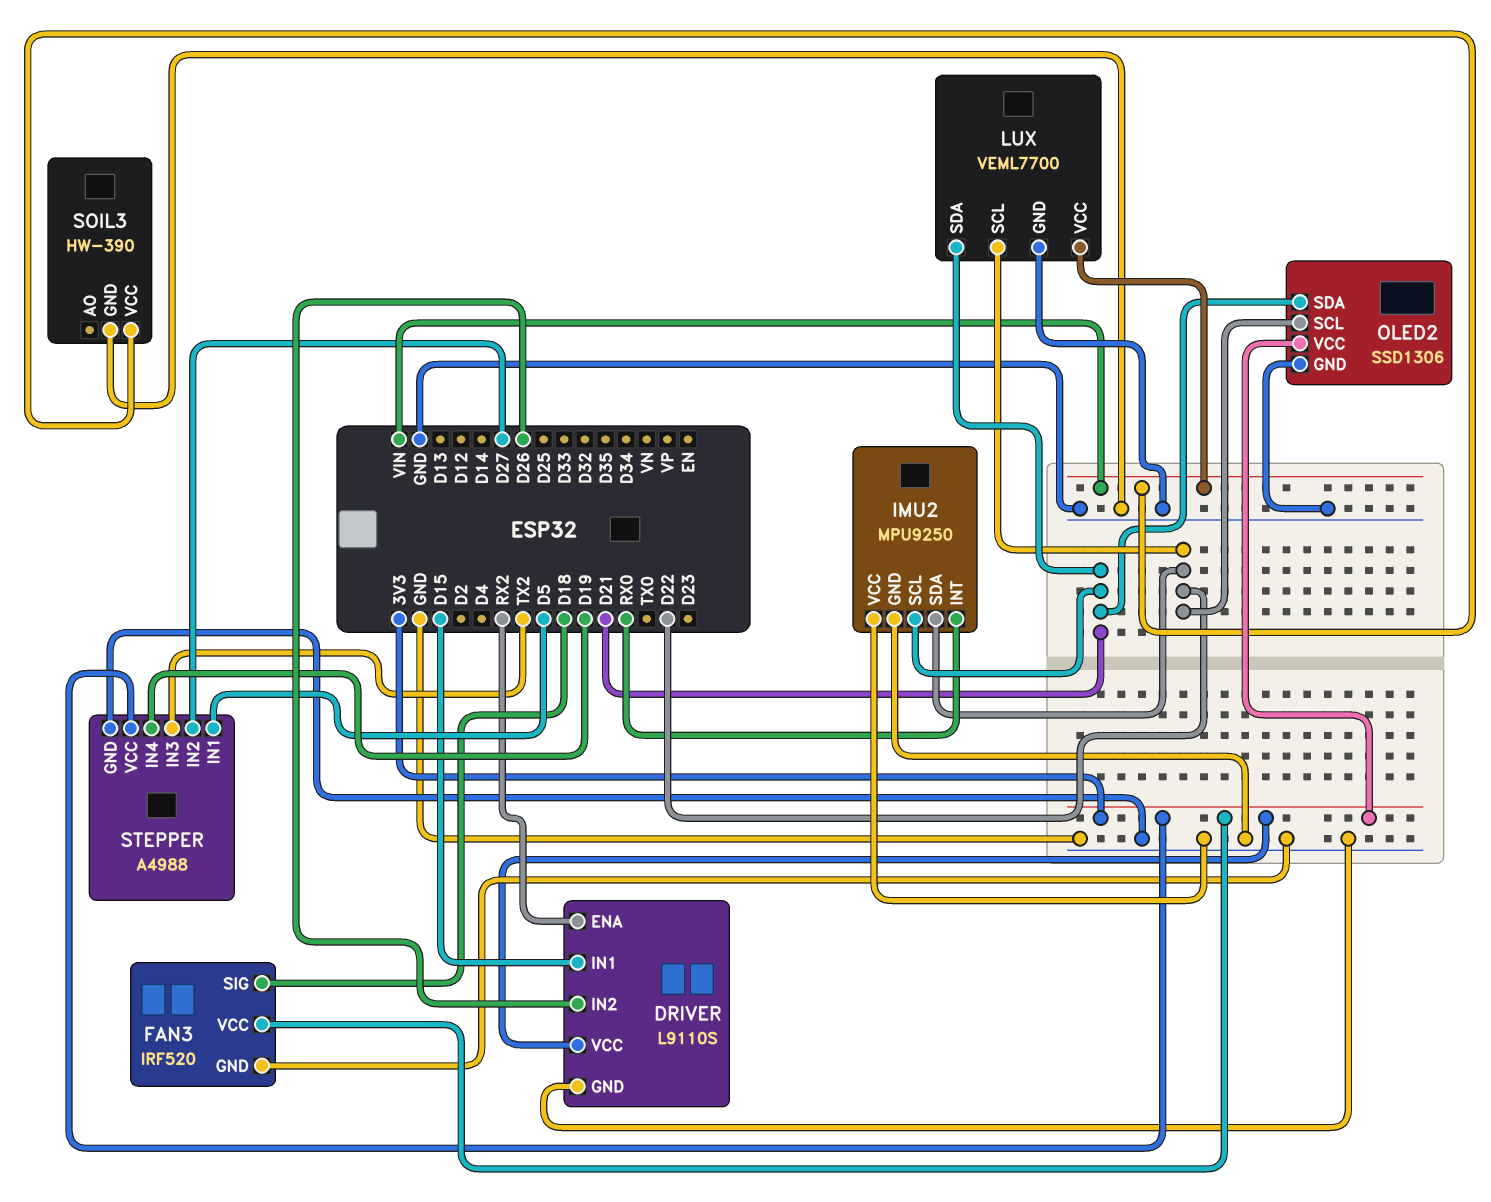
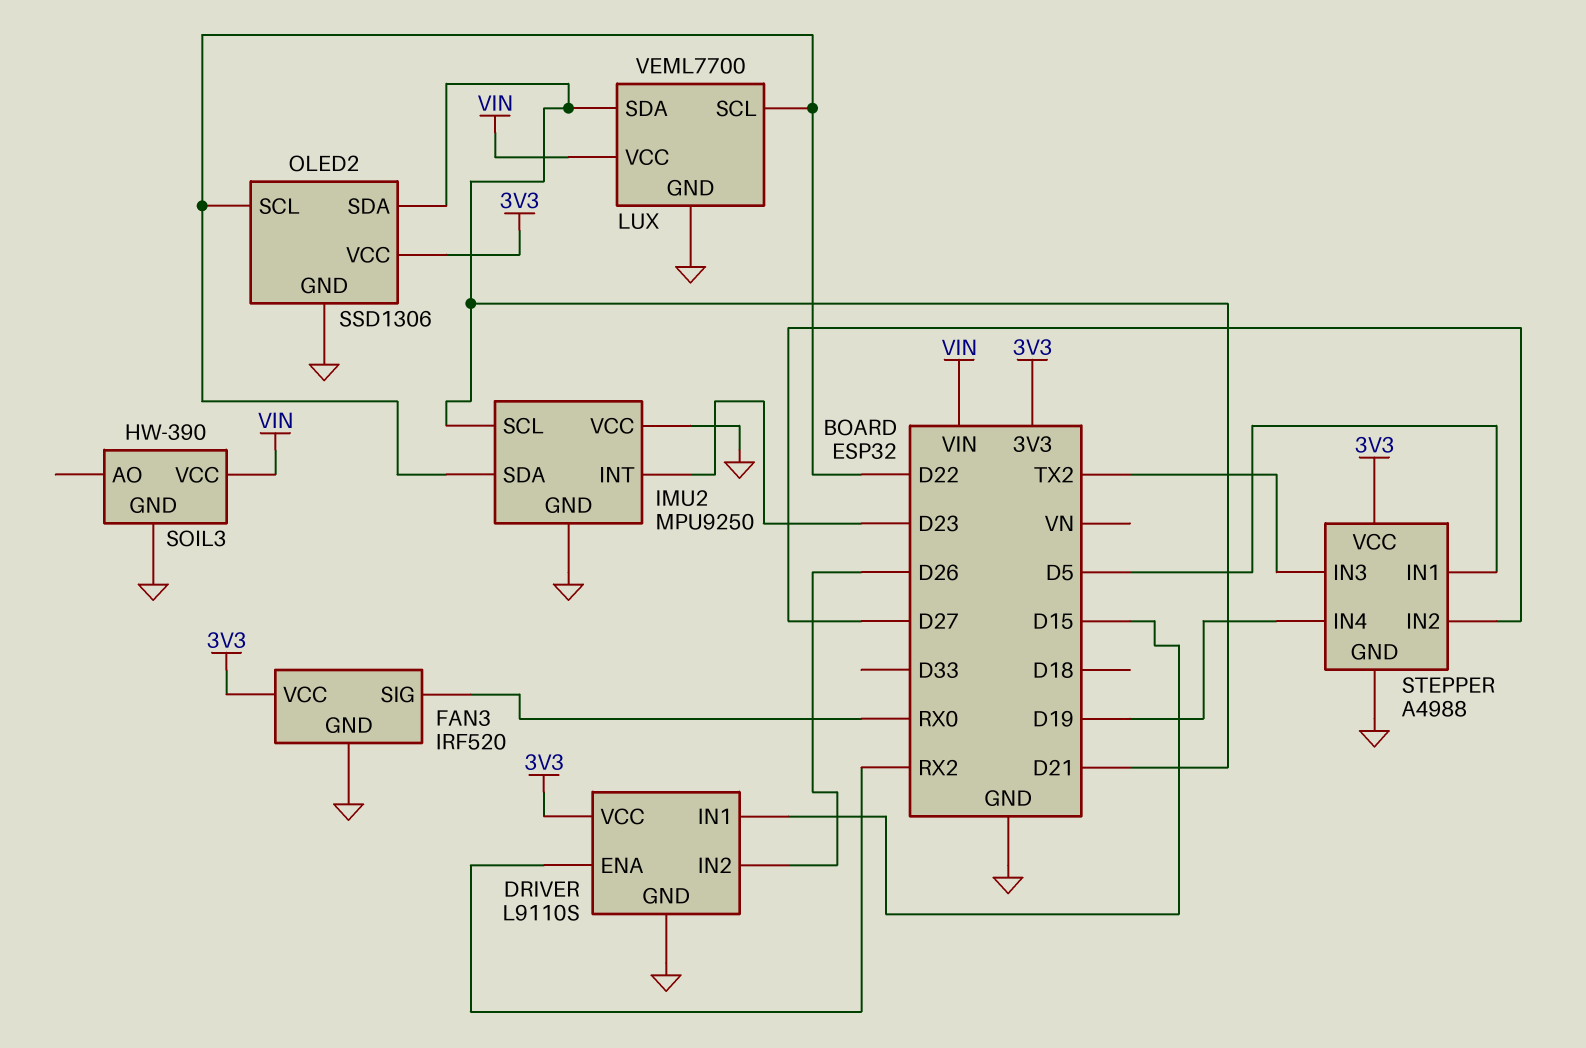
FAN3 pin SIG: D18 -> RX0
IMU2 pin INT: RX0 -> D23

